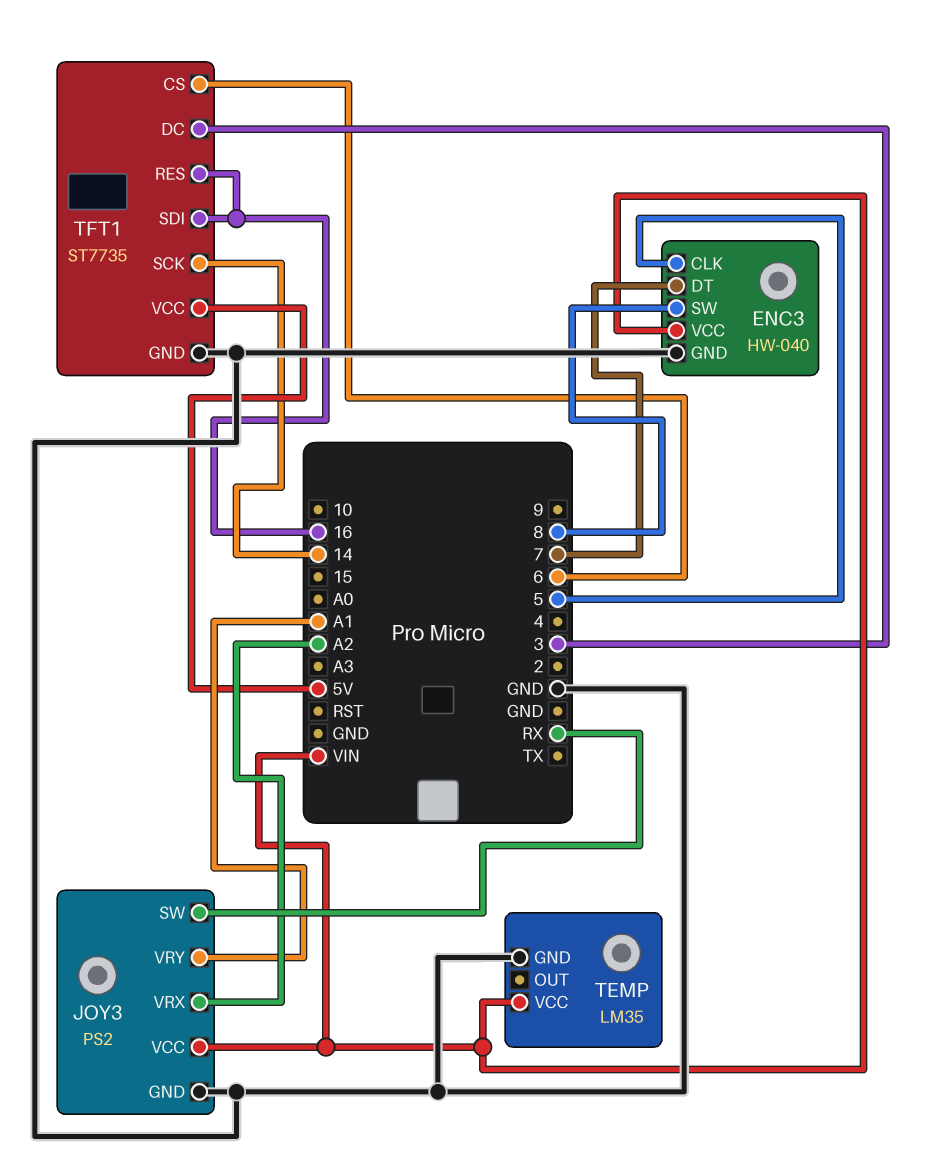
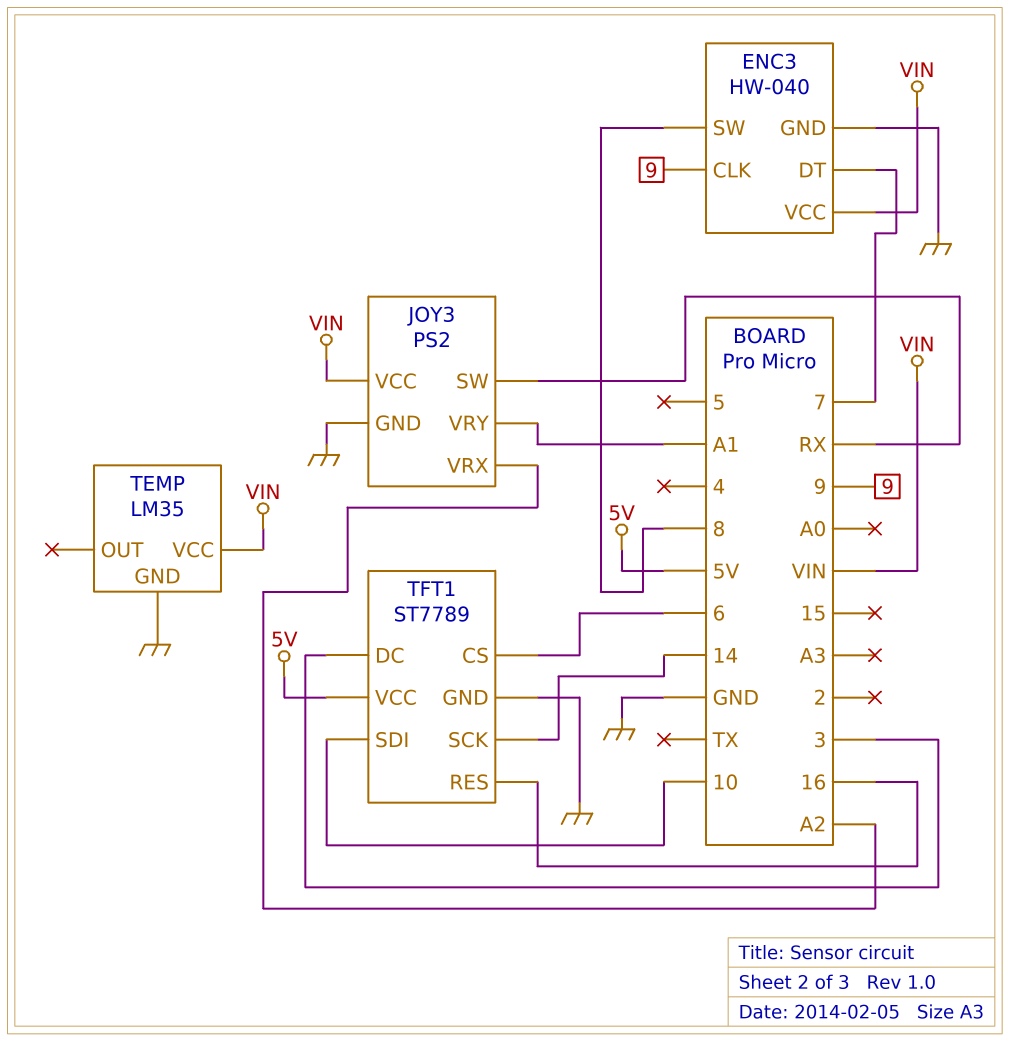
ENC3 pin CLK: 5 -> 9
TFT1: ST7735 -> ST7789
TFT1 pin SDI: 16 -> 10

